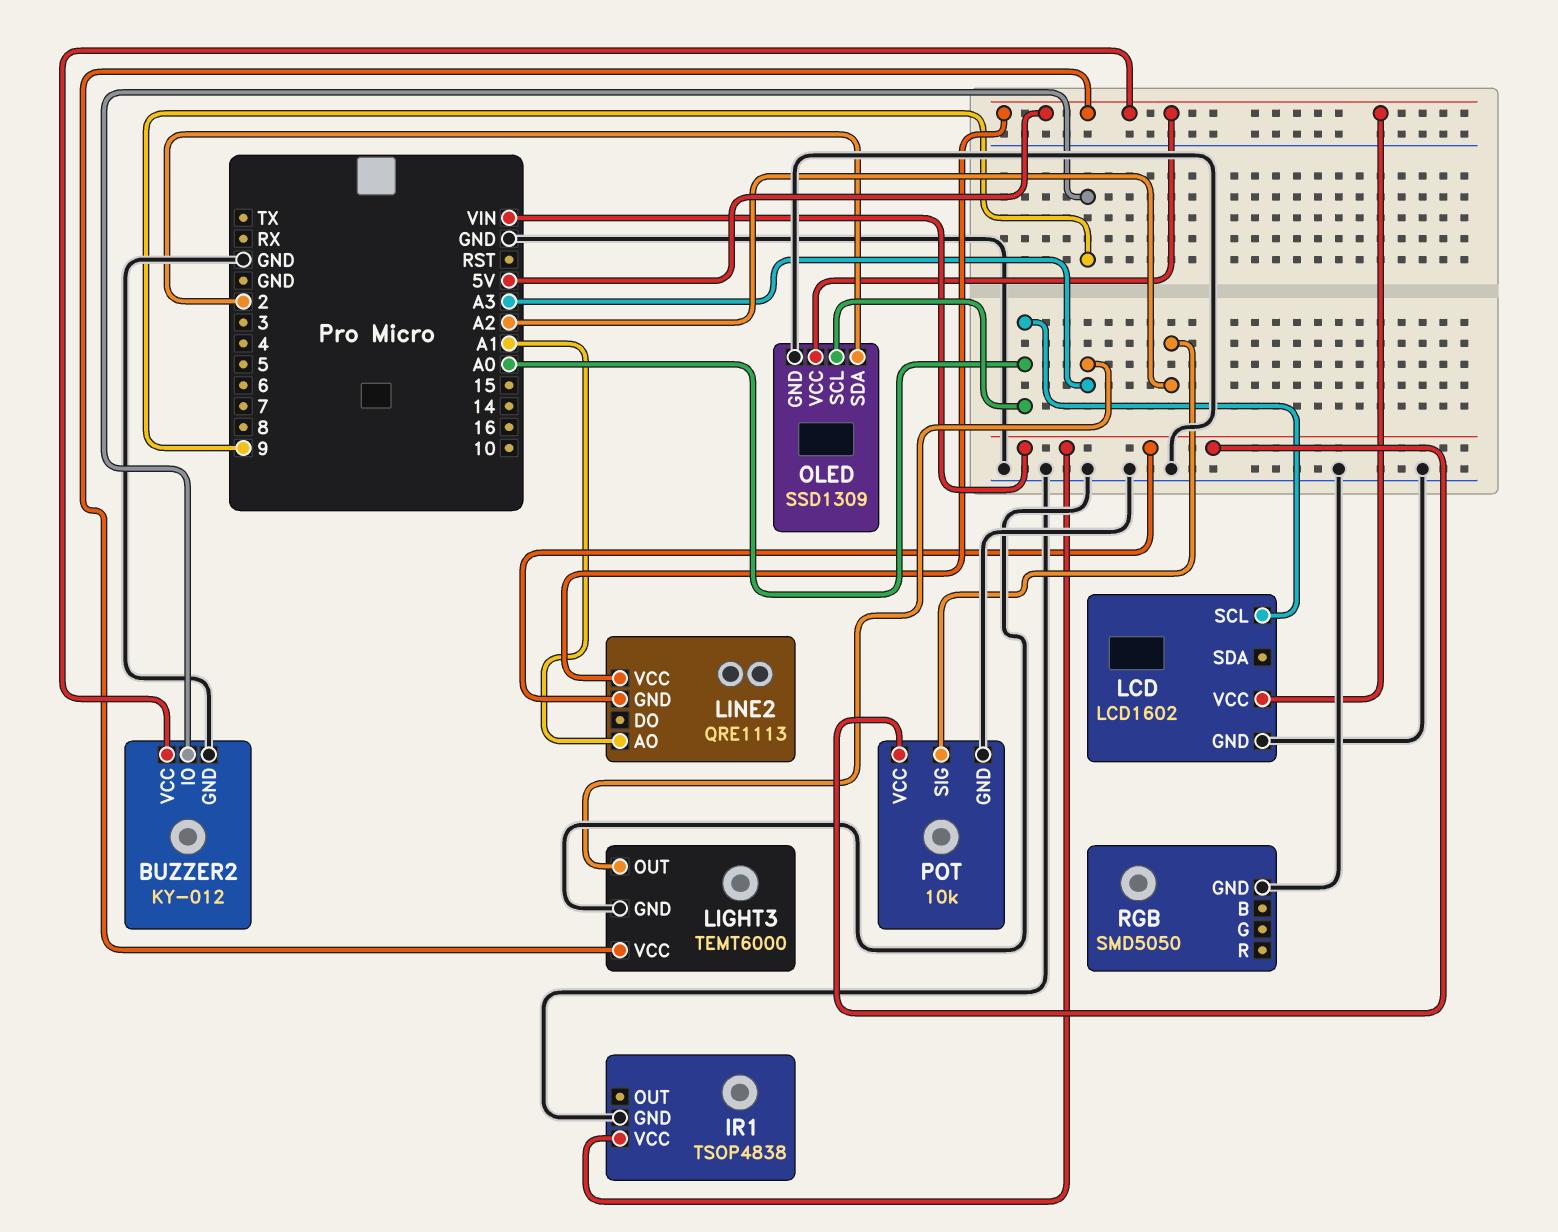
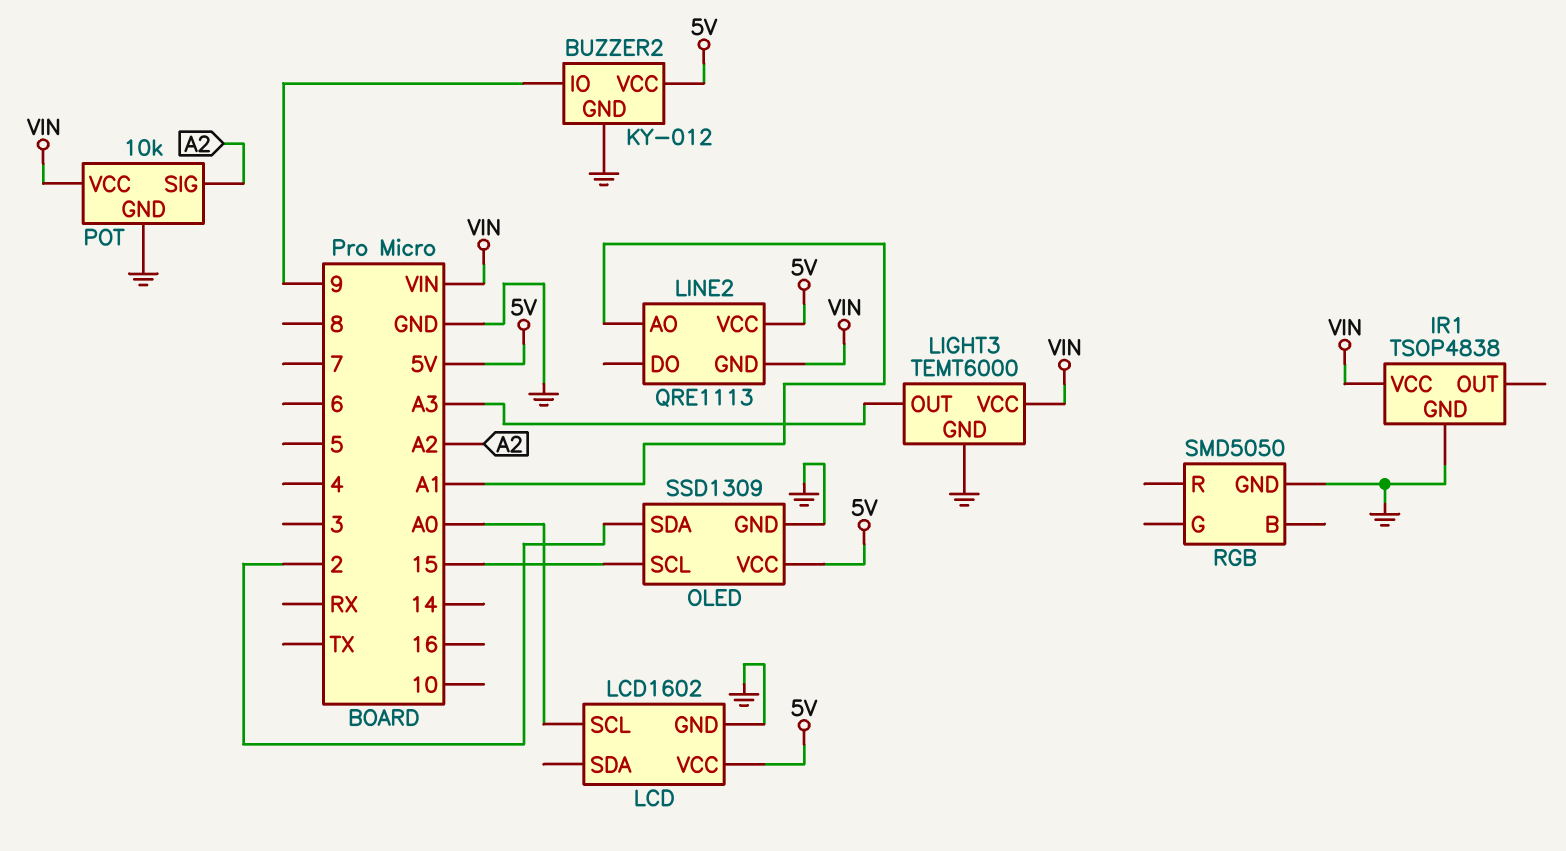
LIGHT3 pin VCC: 5V -> VIN
OLED pin SCL: A0 -> 15

